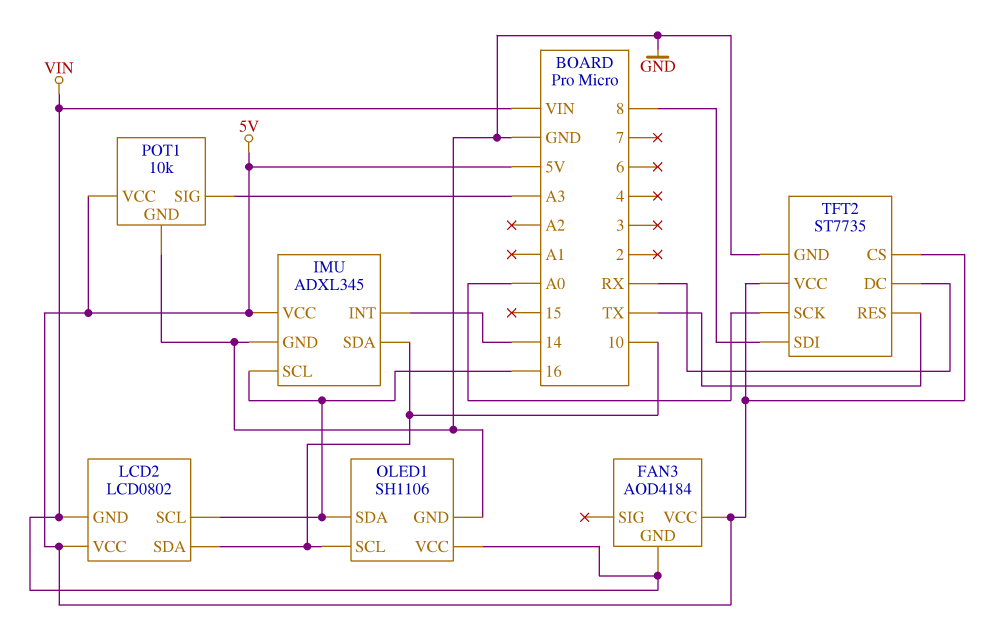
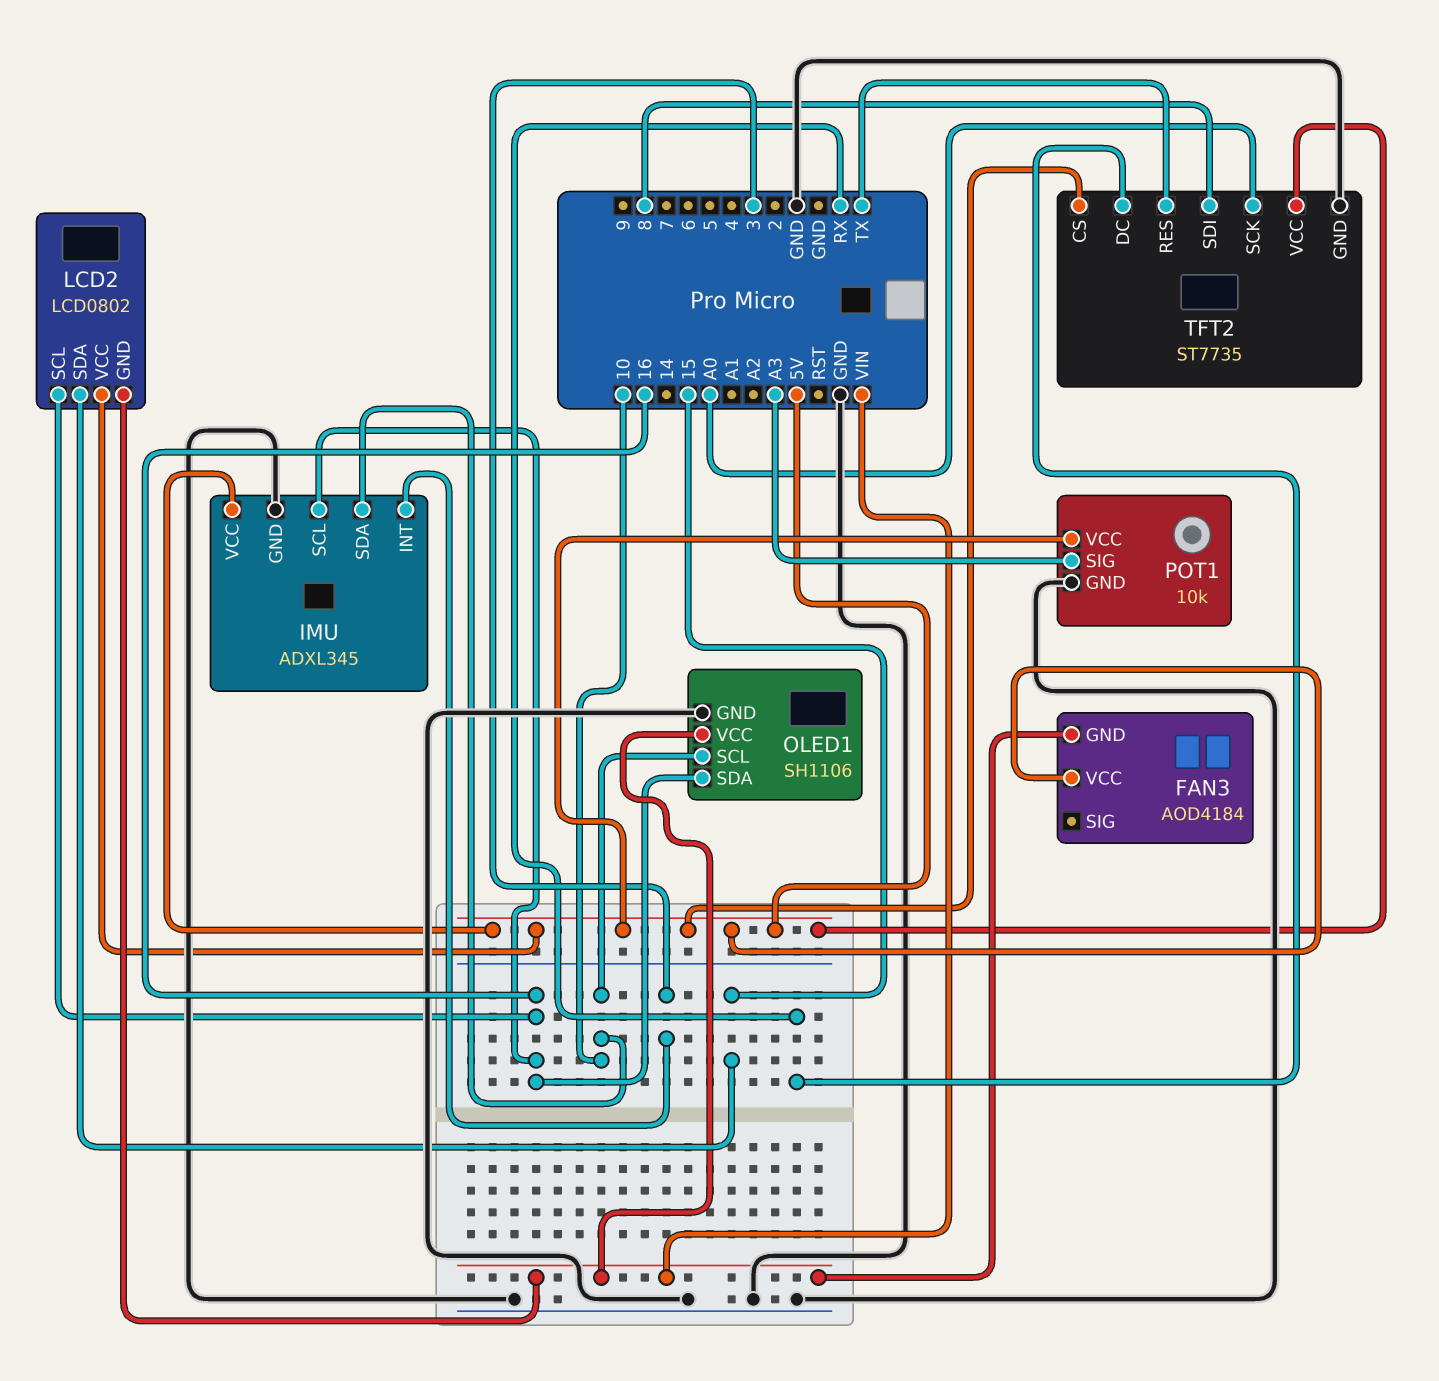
IMU pin INT: 14 -> 3
LCD2 pin SDA: 10 -> 15

